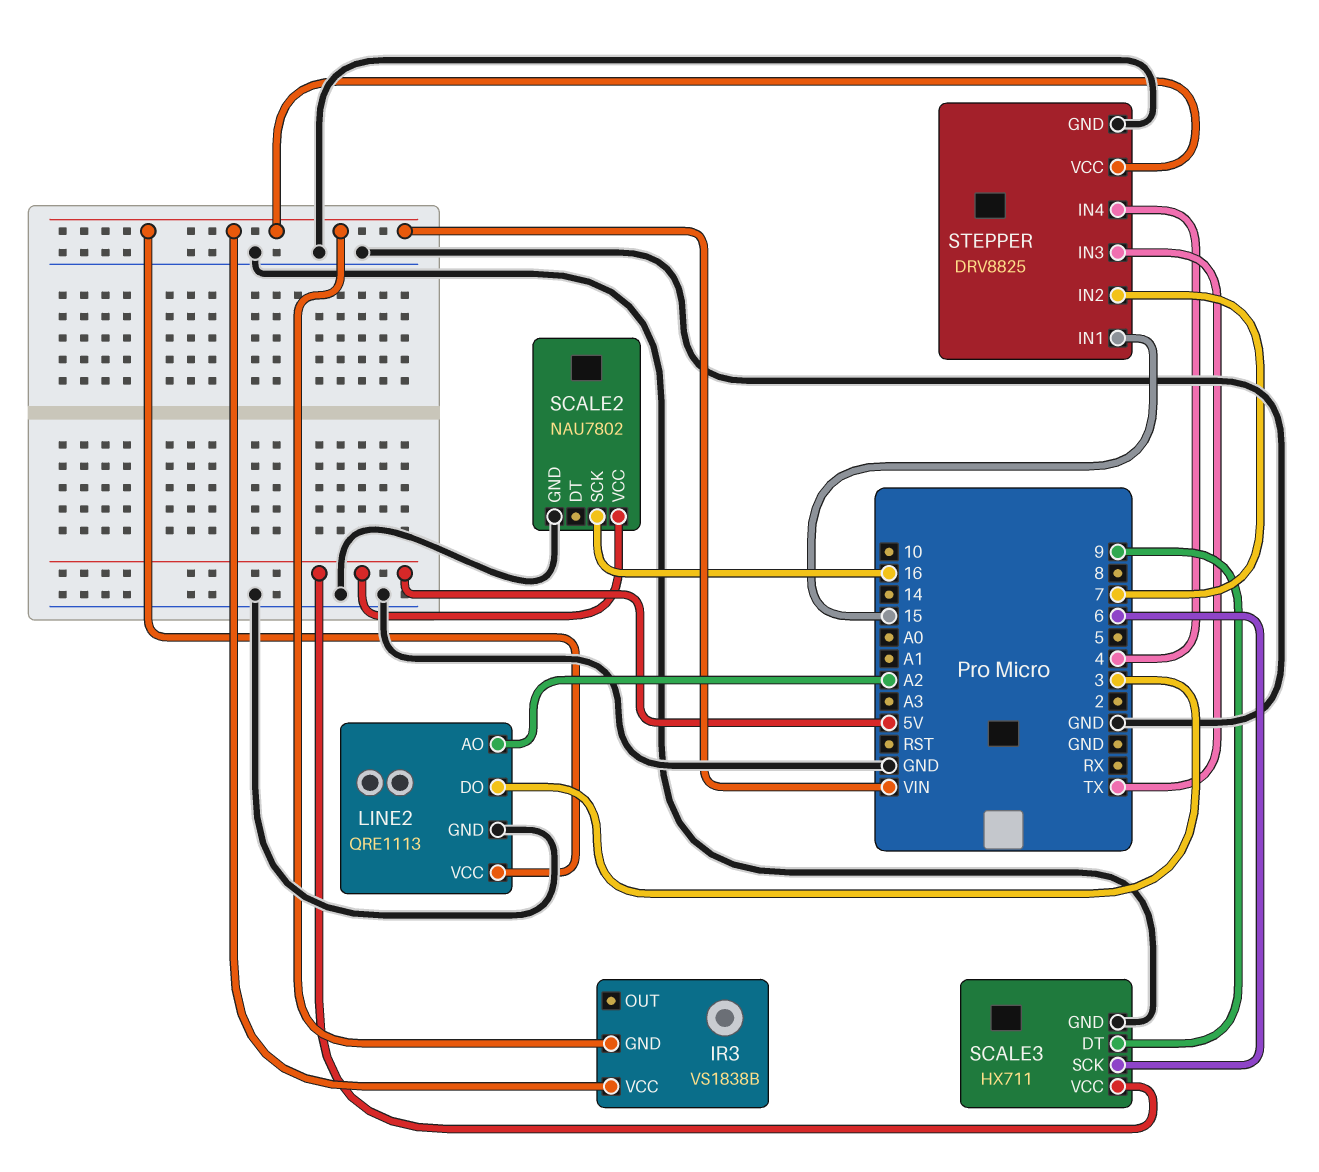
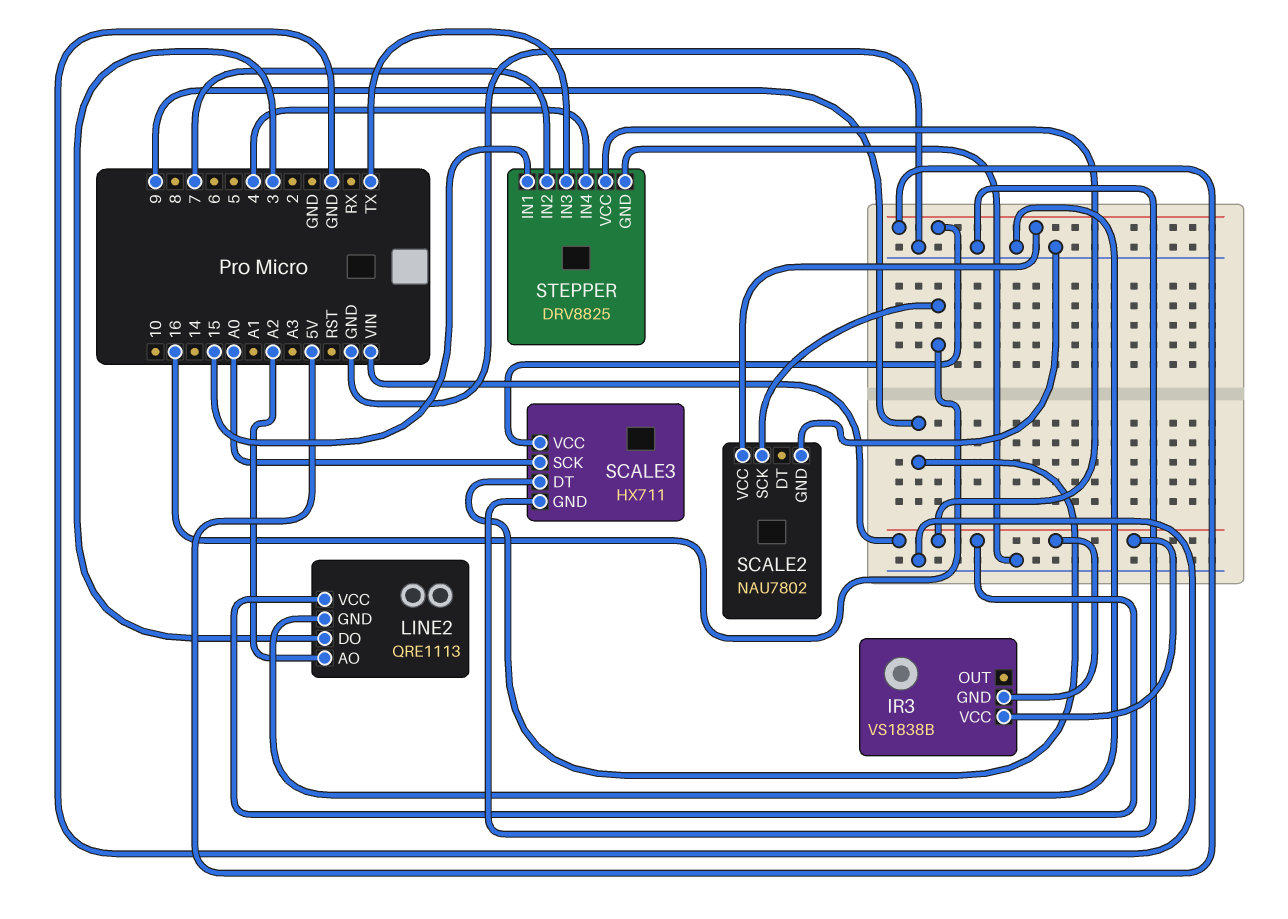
SCALE3 pin SCK: 6 -> A0

